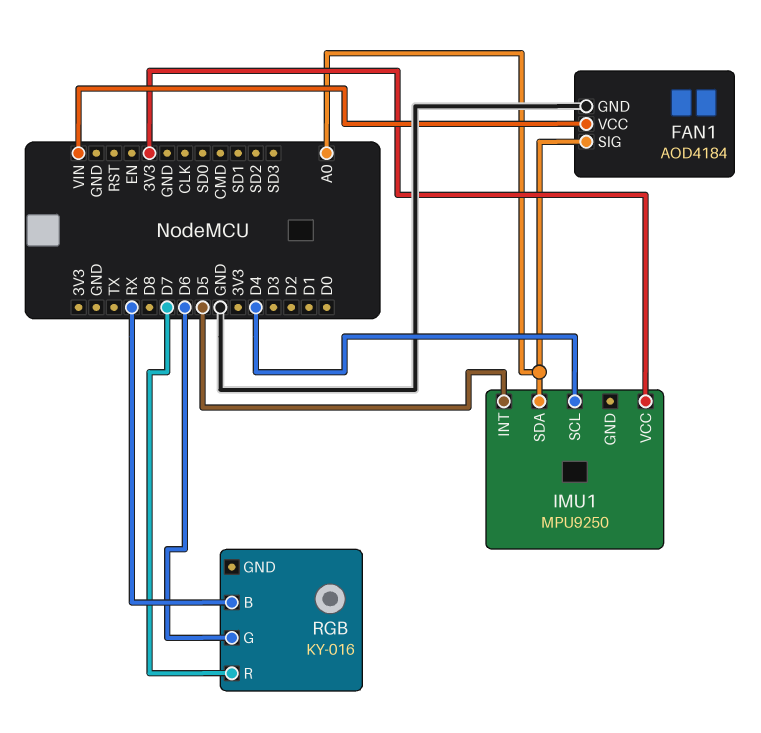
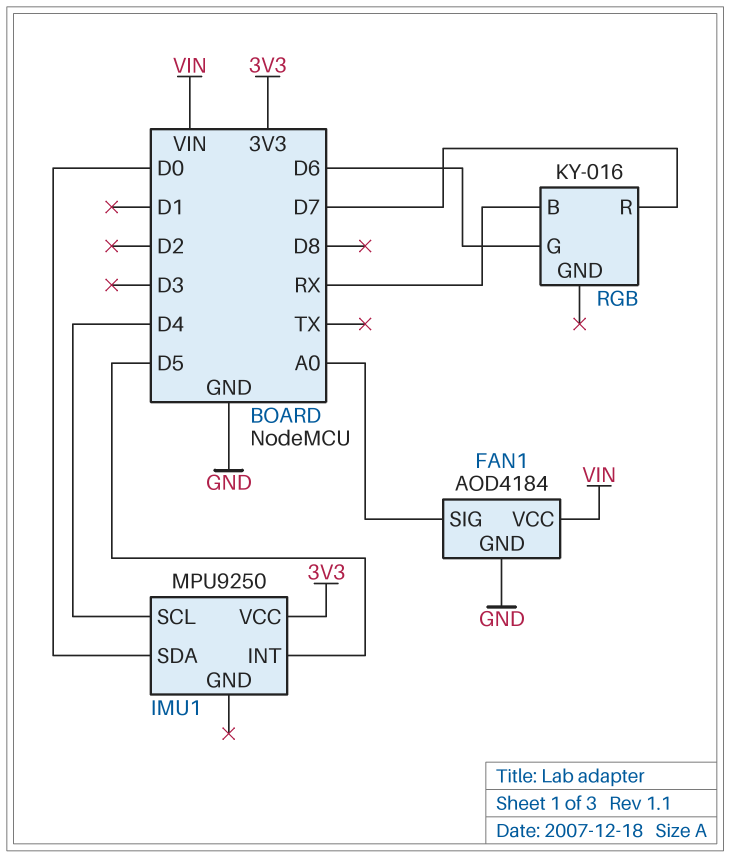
IMU1 pin SDA: A0 -> D0

